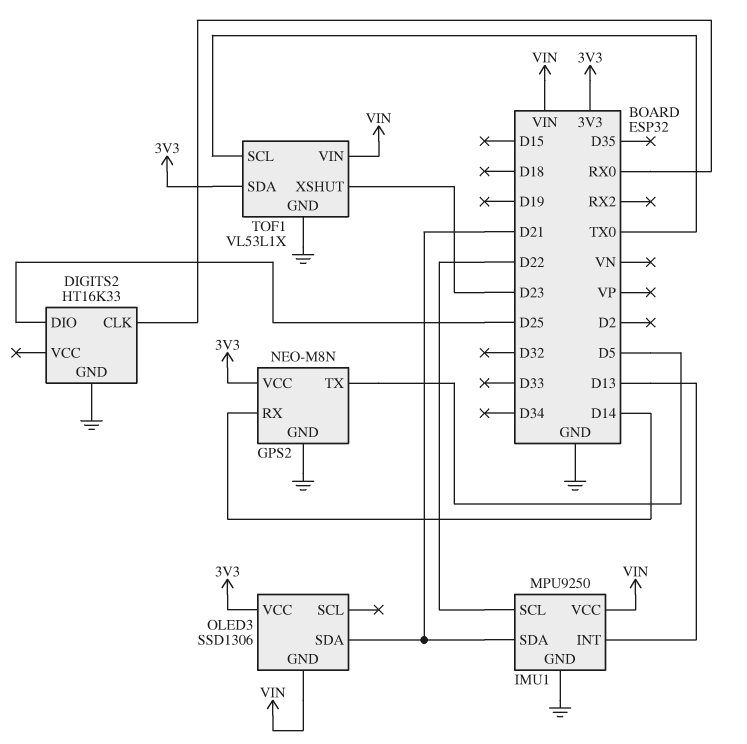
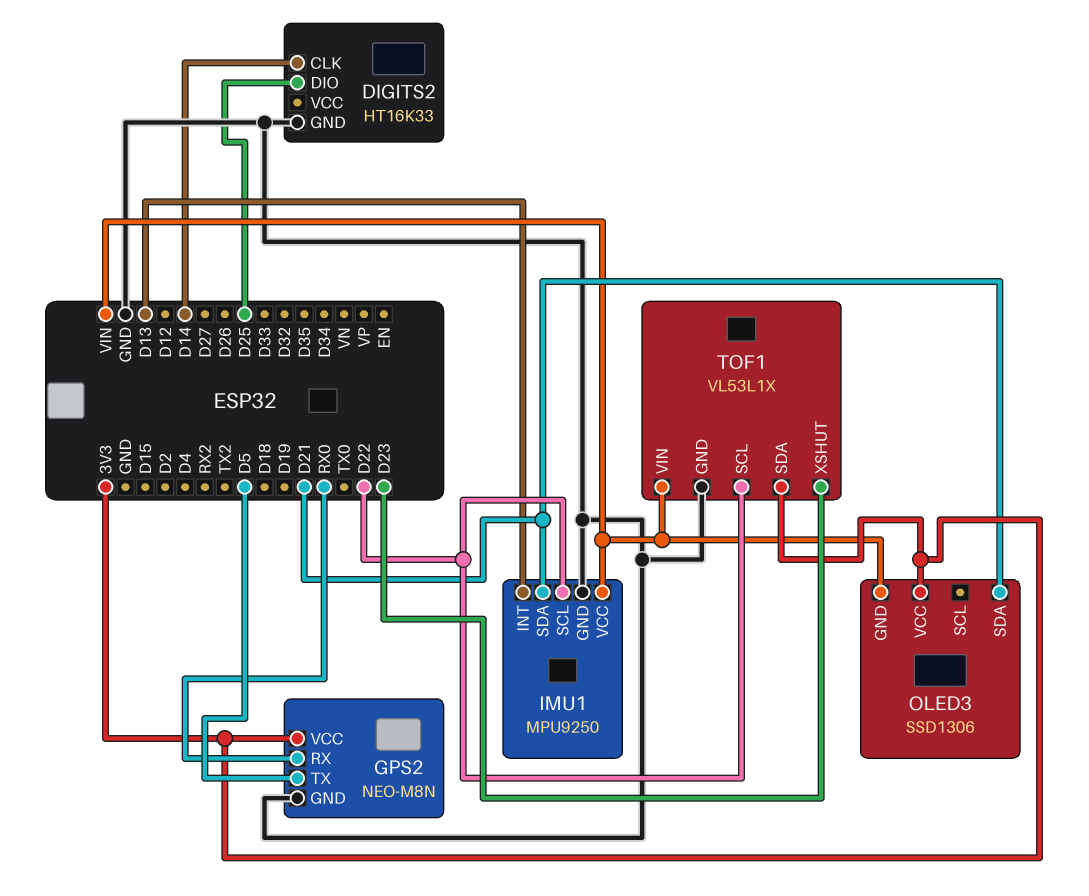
DIGITS2 pin CLK: RX0 -> D14
GPS2 pin RX: D14 -> RX0
TOF1 pin SCL: TX0 -> D22

